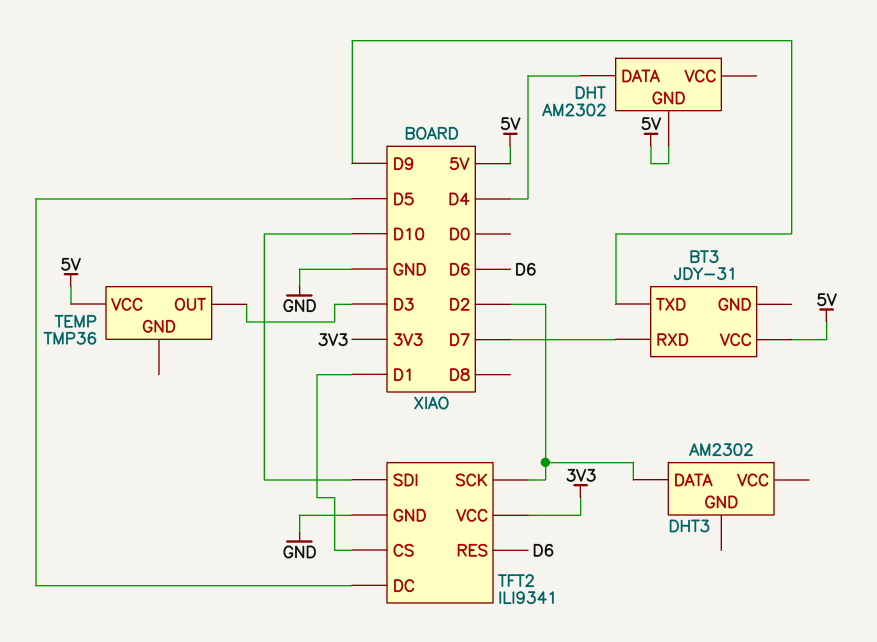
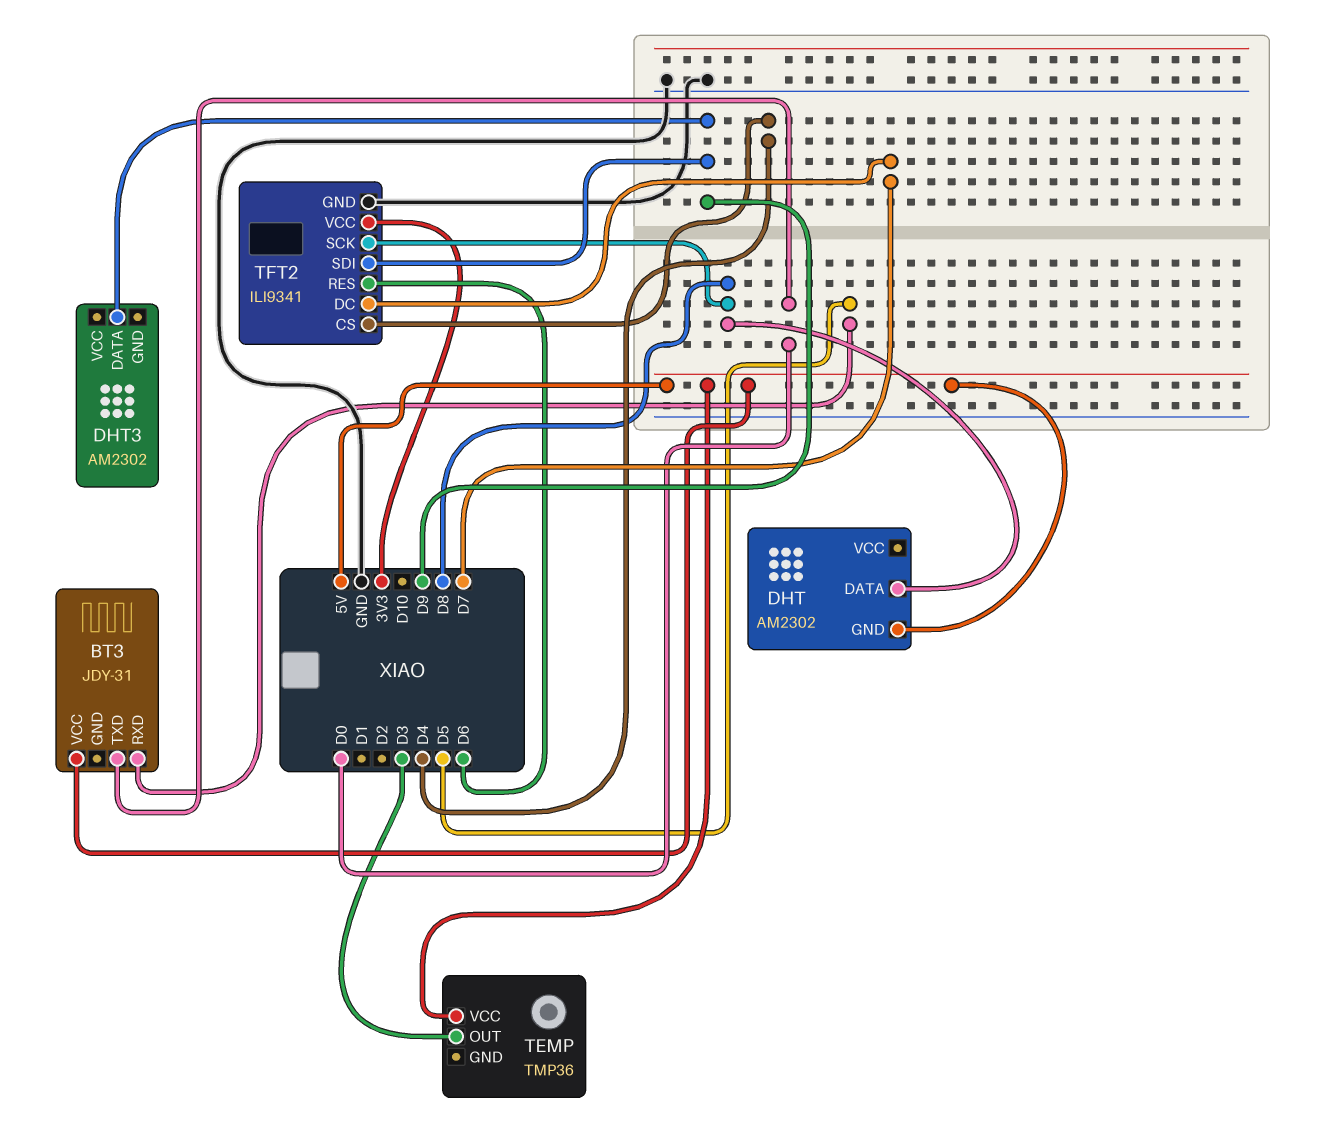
BT3 pin RXD: D7 -> D5
BT3 pin TXD: D9 -> D0
DHT pin DATA: D4 -> D8
DHT3 pin DATA: D2 -> D9
TFT2 pin CS: D1 -> D4
TFT2 pin DC: D5 -> D7
TFT2 pin SCK: D2 -> D8
TFT2 pin SDI: D10 -> D9

